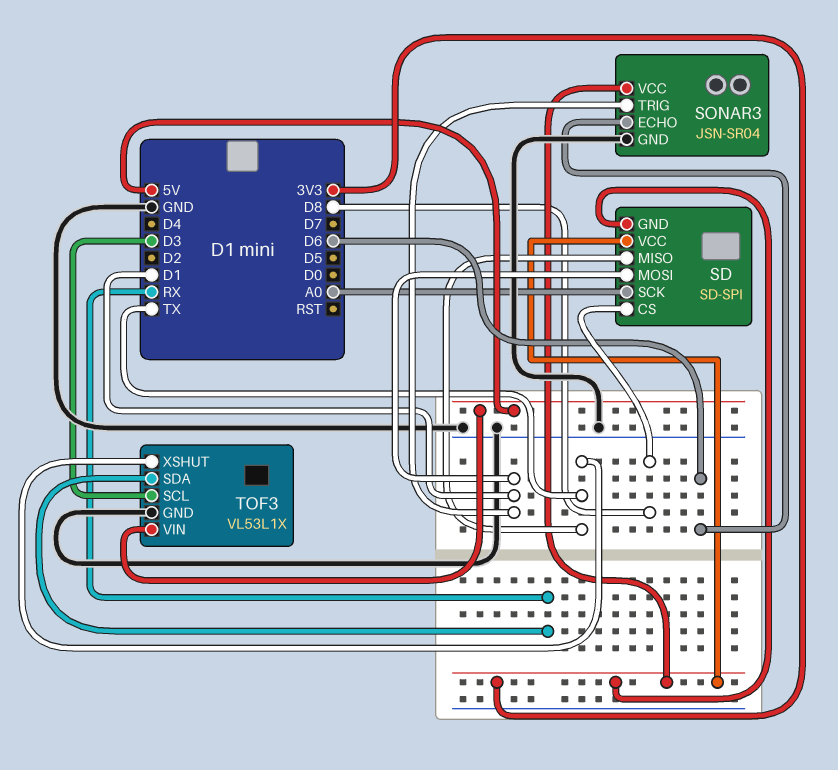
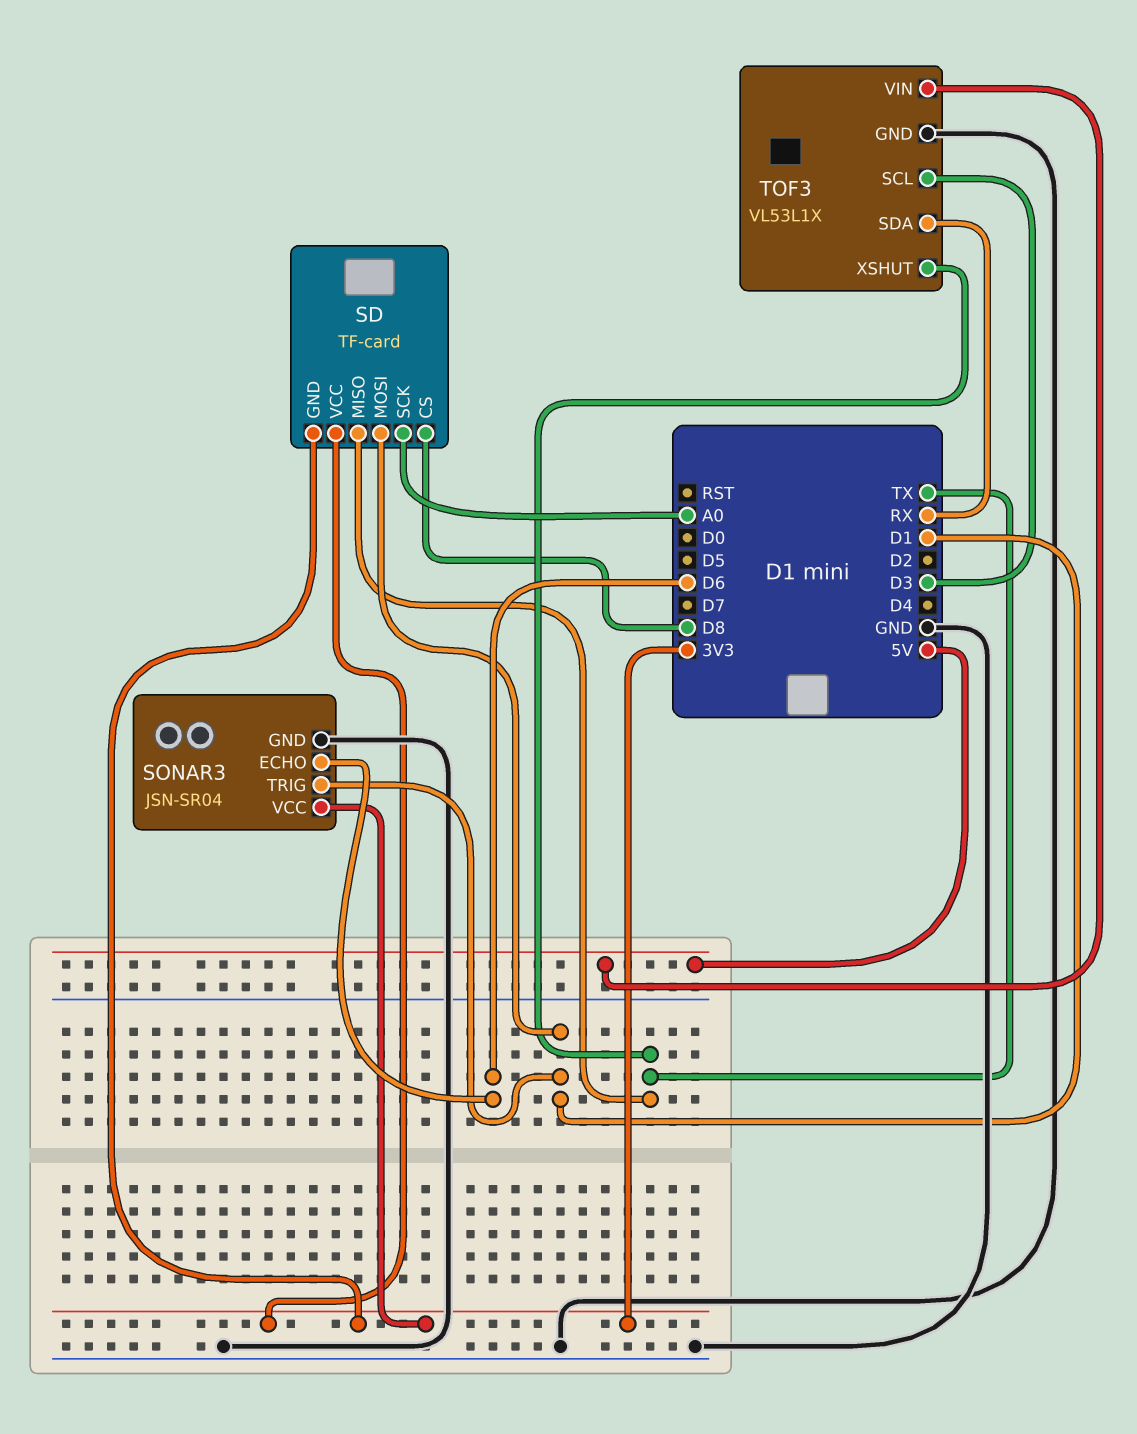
SD: SD-SPI -> TF-card

